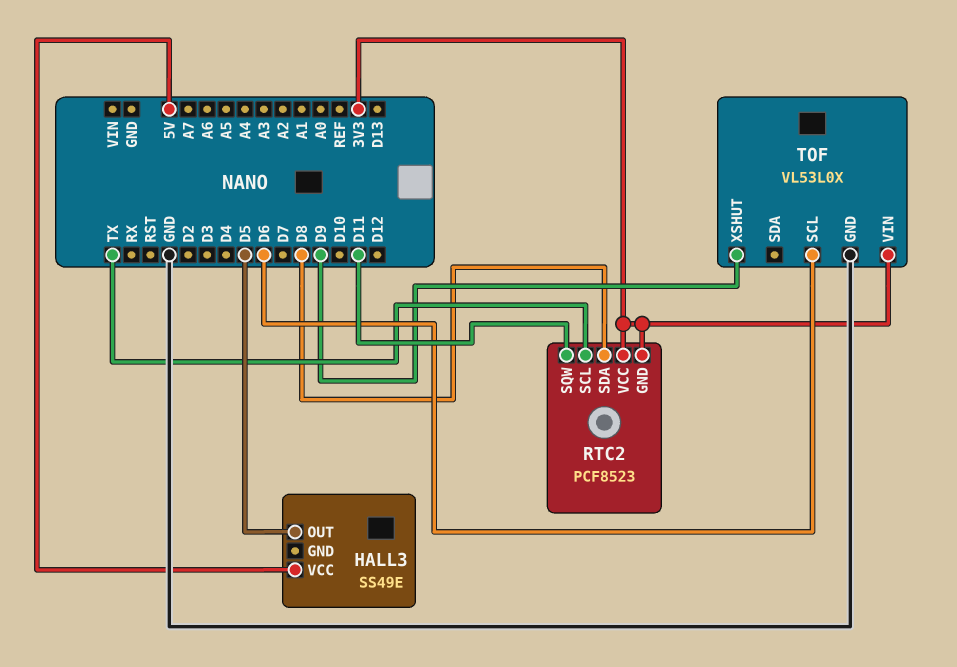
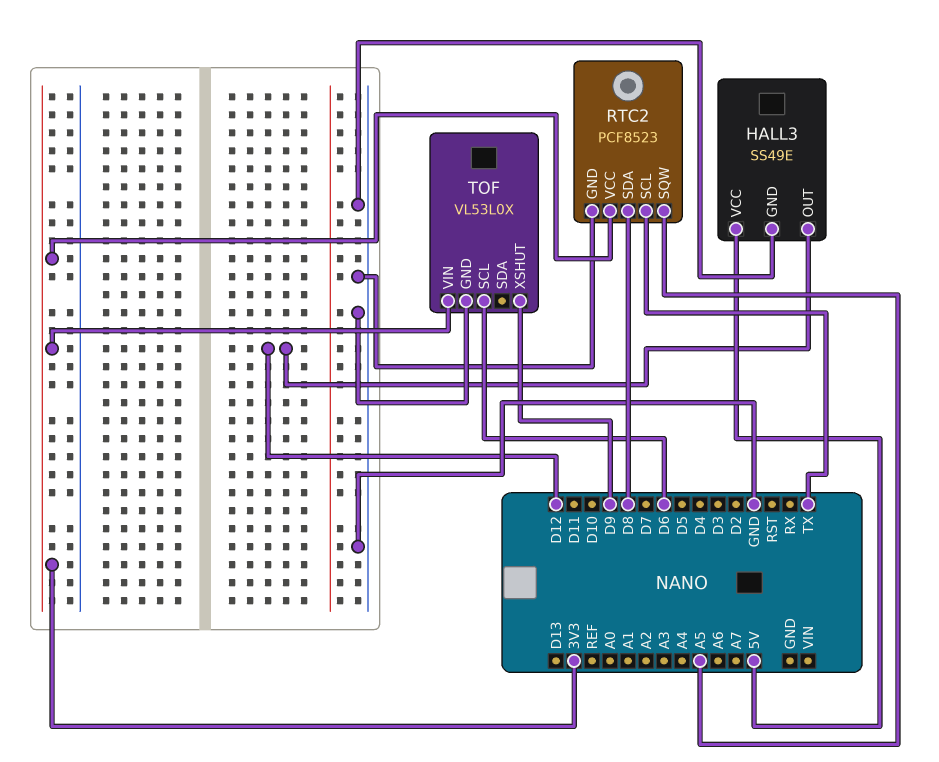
HALL3 pin GND: none -> GND
HALL3 pin OUT: D5 -> D12
RTC2 pin GND: 3V3 -> GND
RTC2 pin SQW: D11 -> A5

